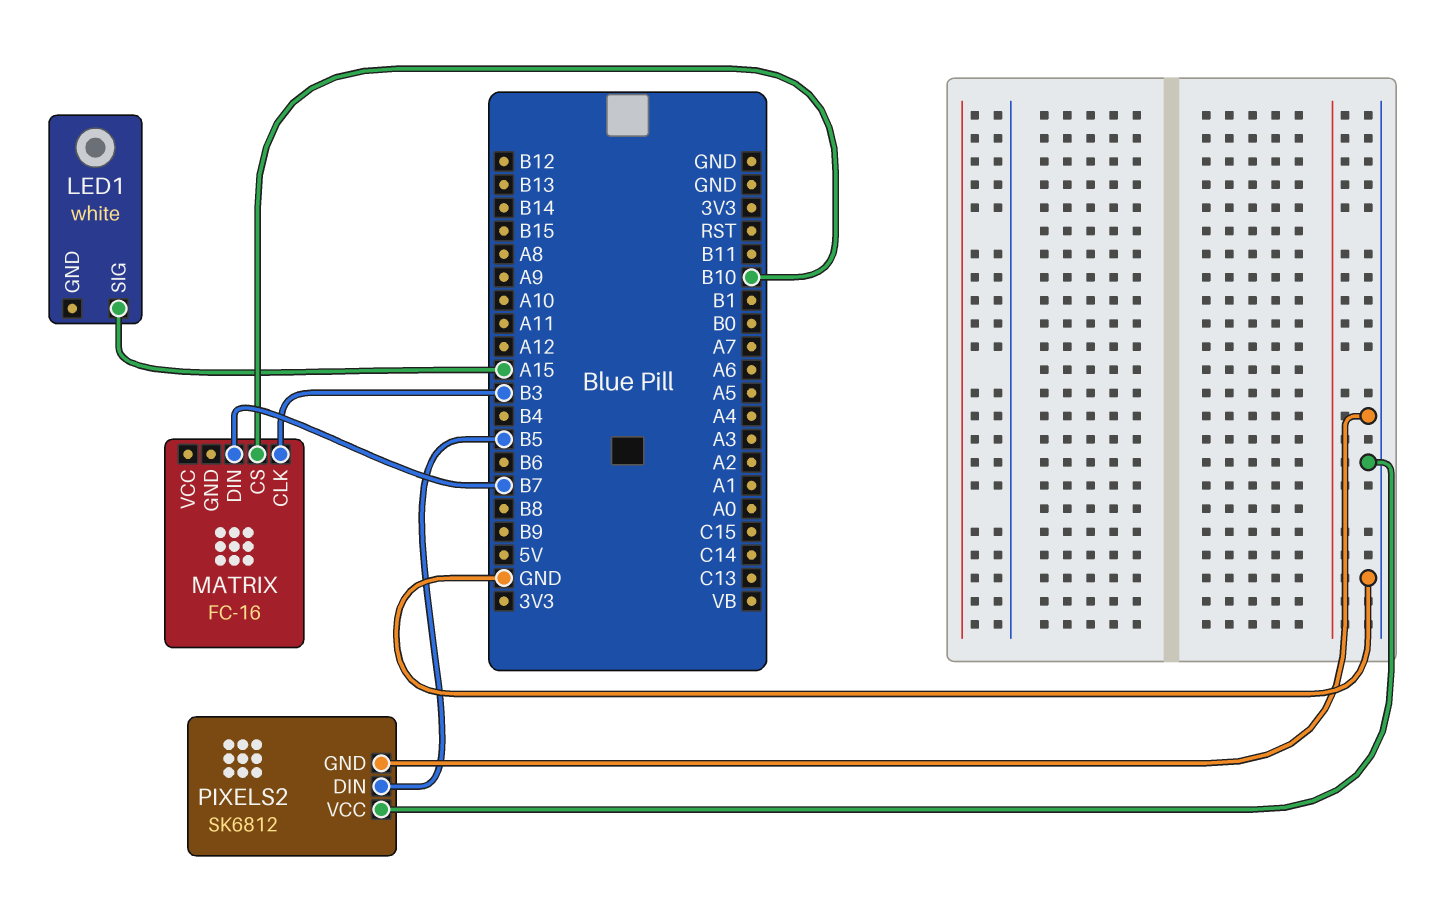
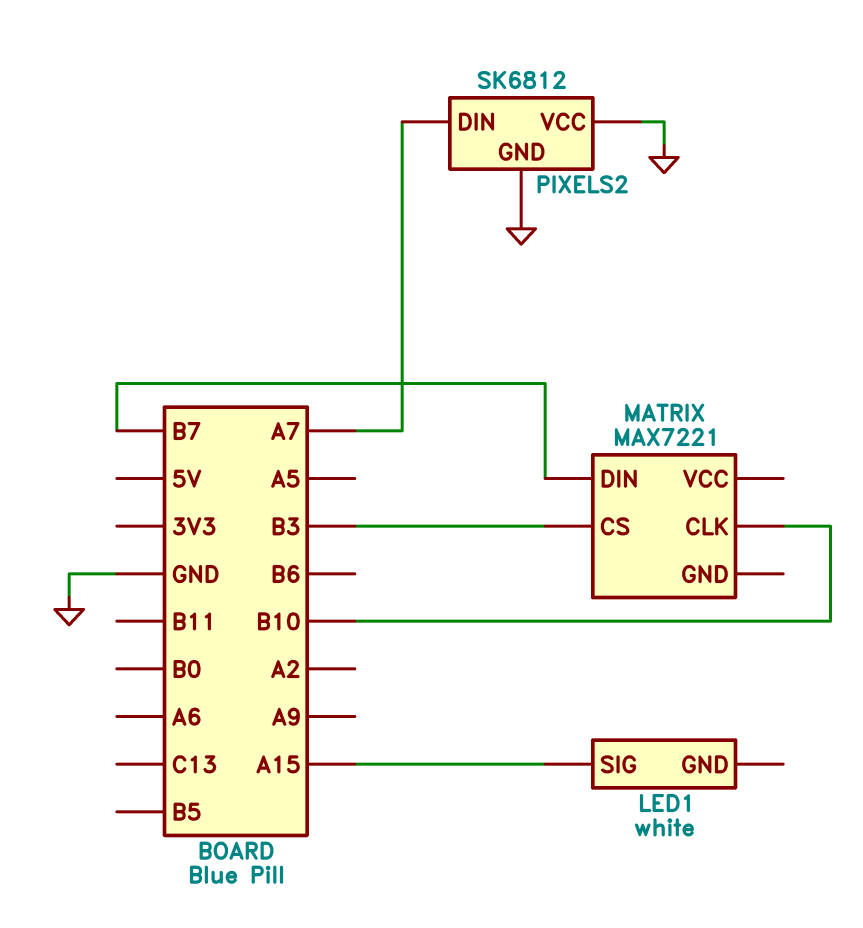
MATRIX: FC-16 -> MAX7221
MATRIX pin CLK: B3 -> B10
MATRIX pin CS: B10 -> B3
PIXELS2 pin DIN: B5 -> A7

